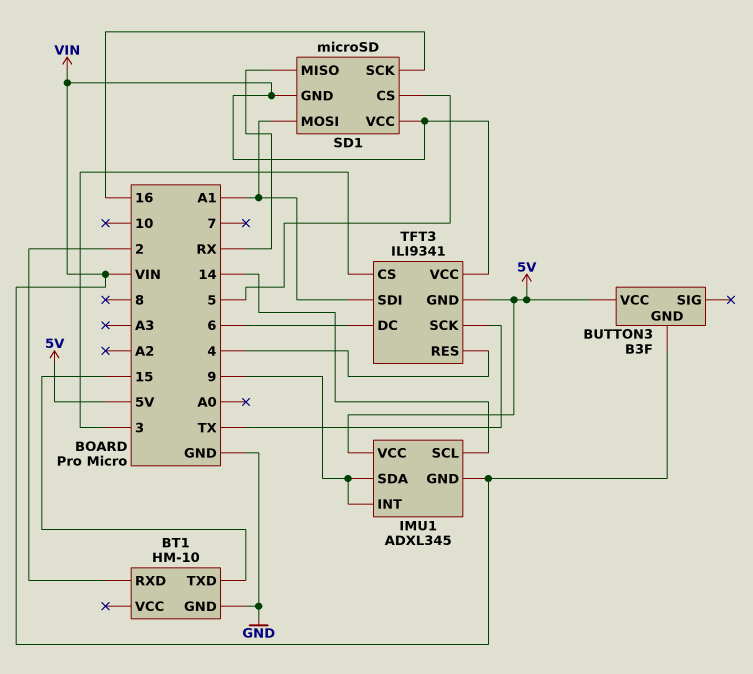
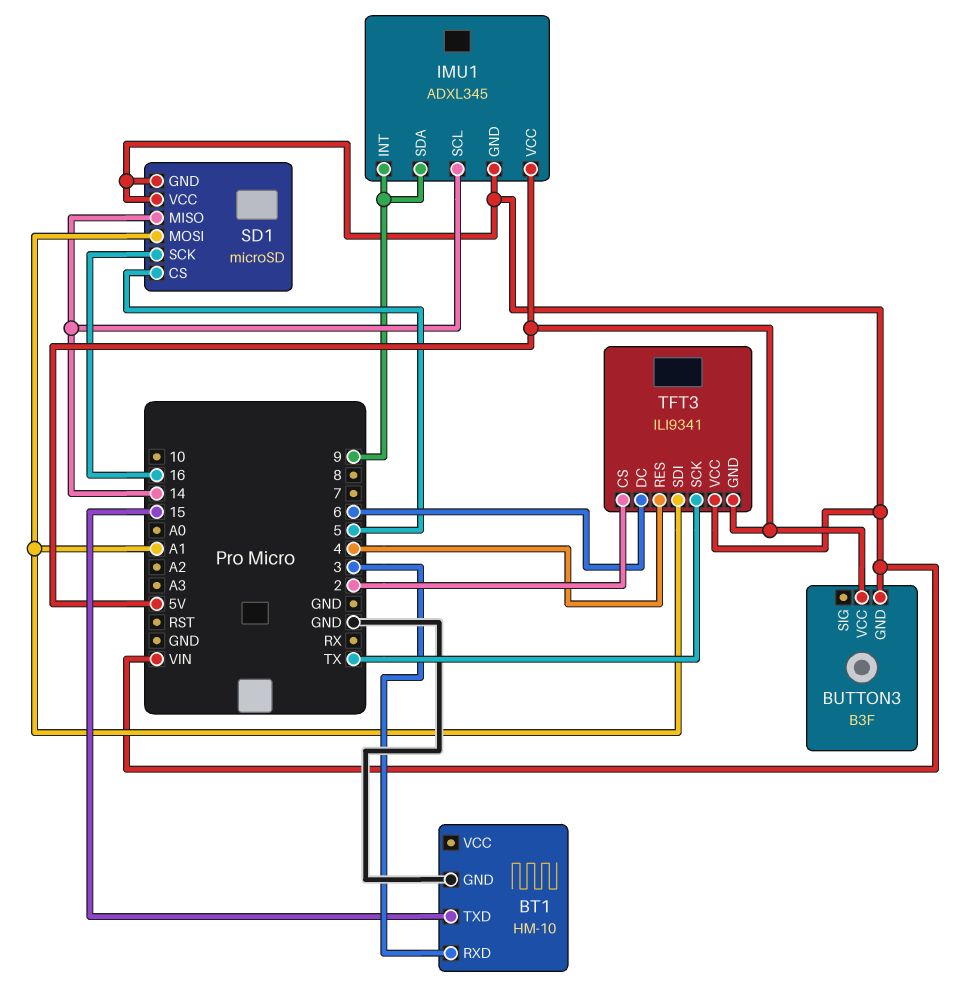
BT1 pin RXD: 2 -> 3
SD1 pin MISO: RX -> 14
TFT3 pin CS: 3 -> 2

